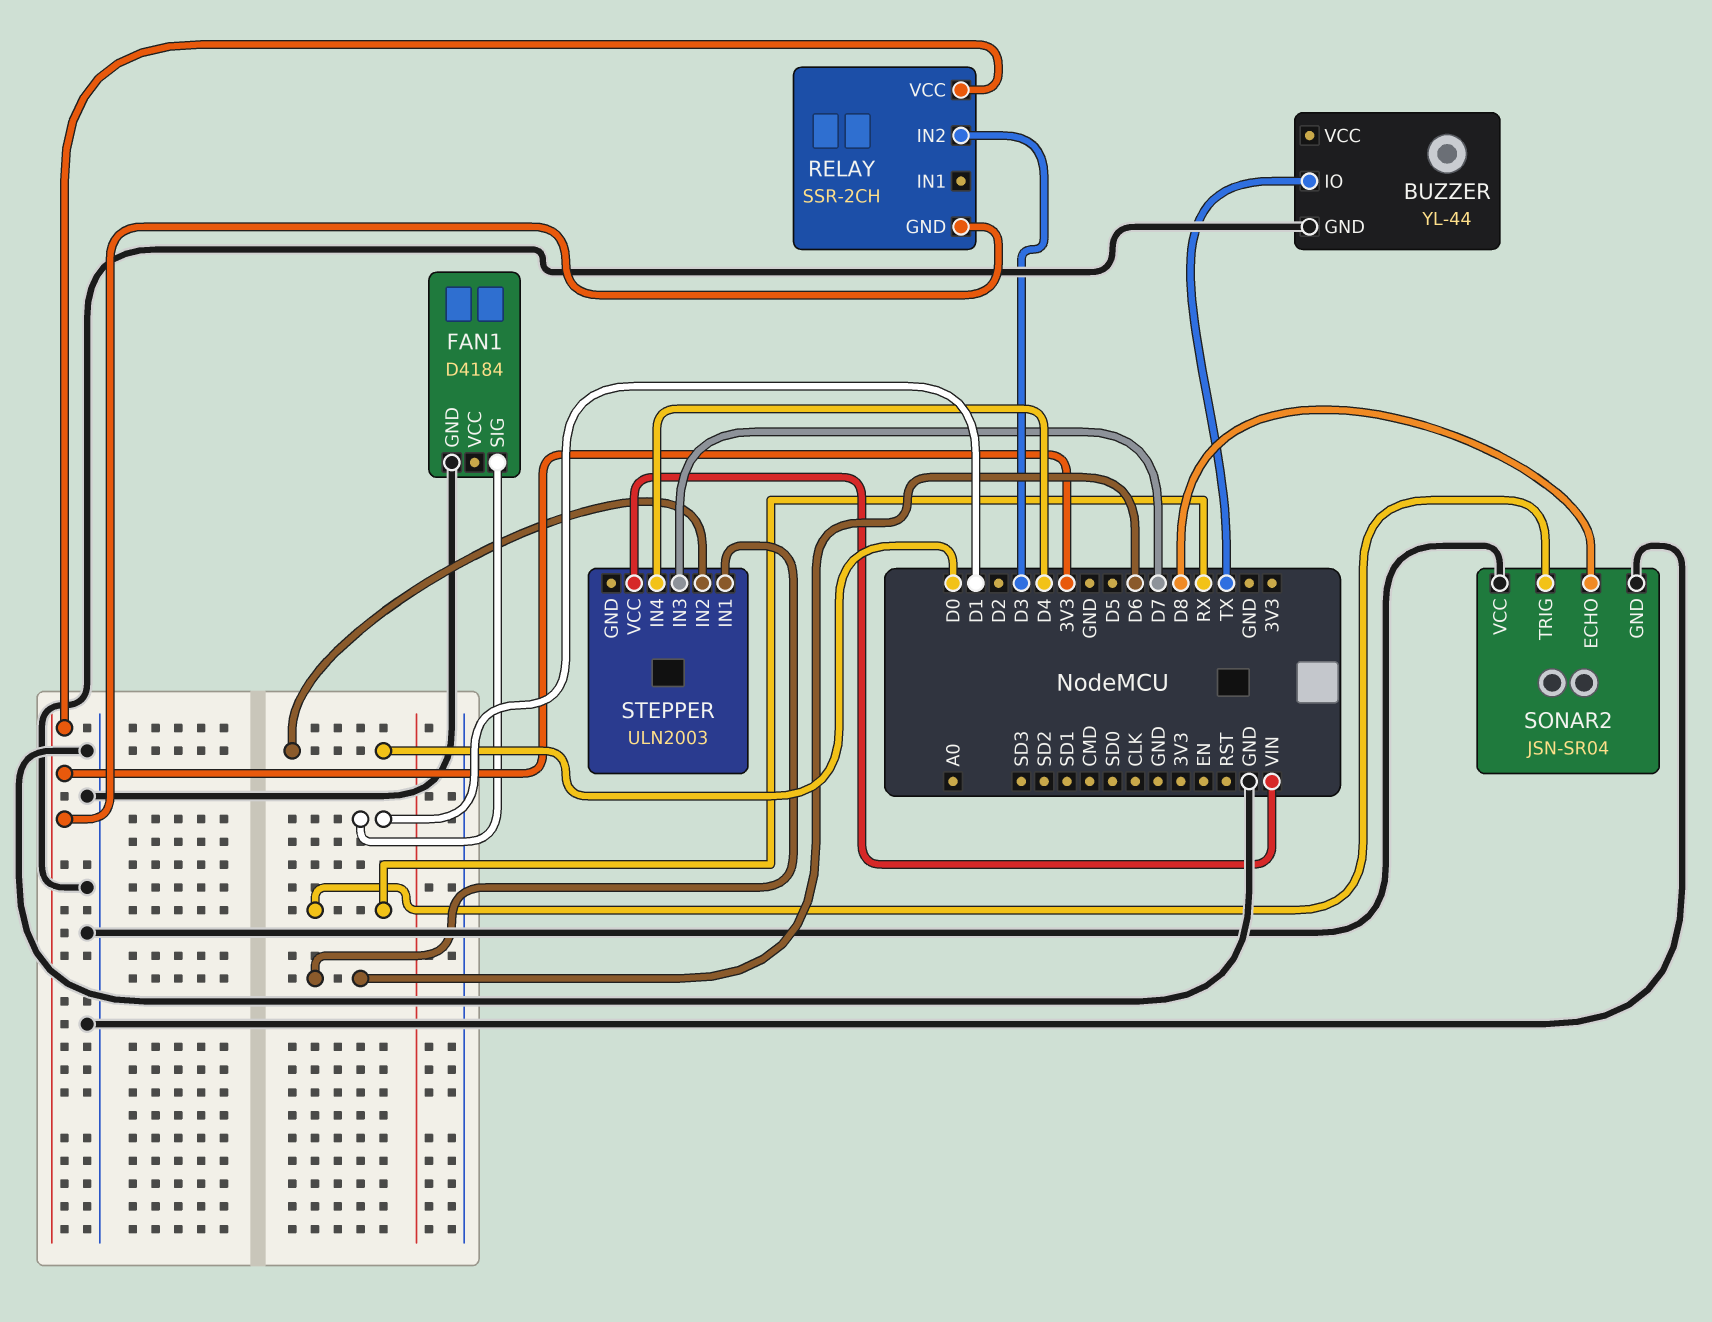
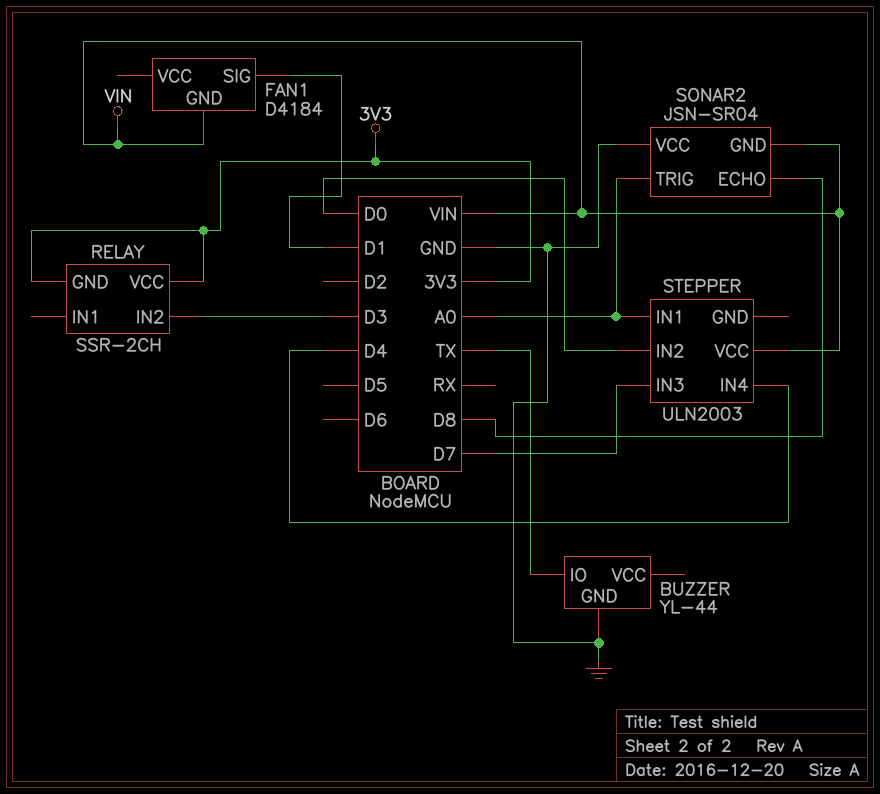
FAN1 pin GND: GND -> VIN
SONAR2 pin GND: GND -> VIN
SONAR2 pin TRIG: RX -> A0
STEPPER pin IN1: D6 -> A0

